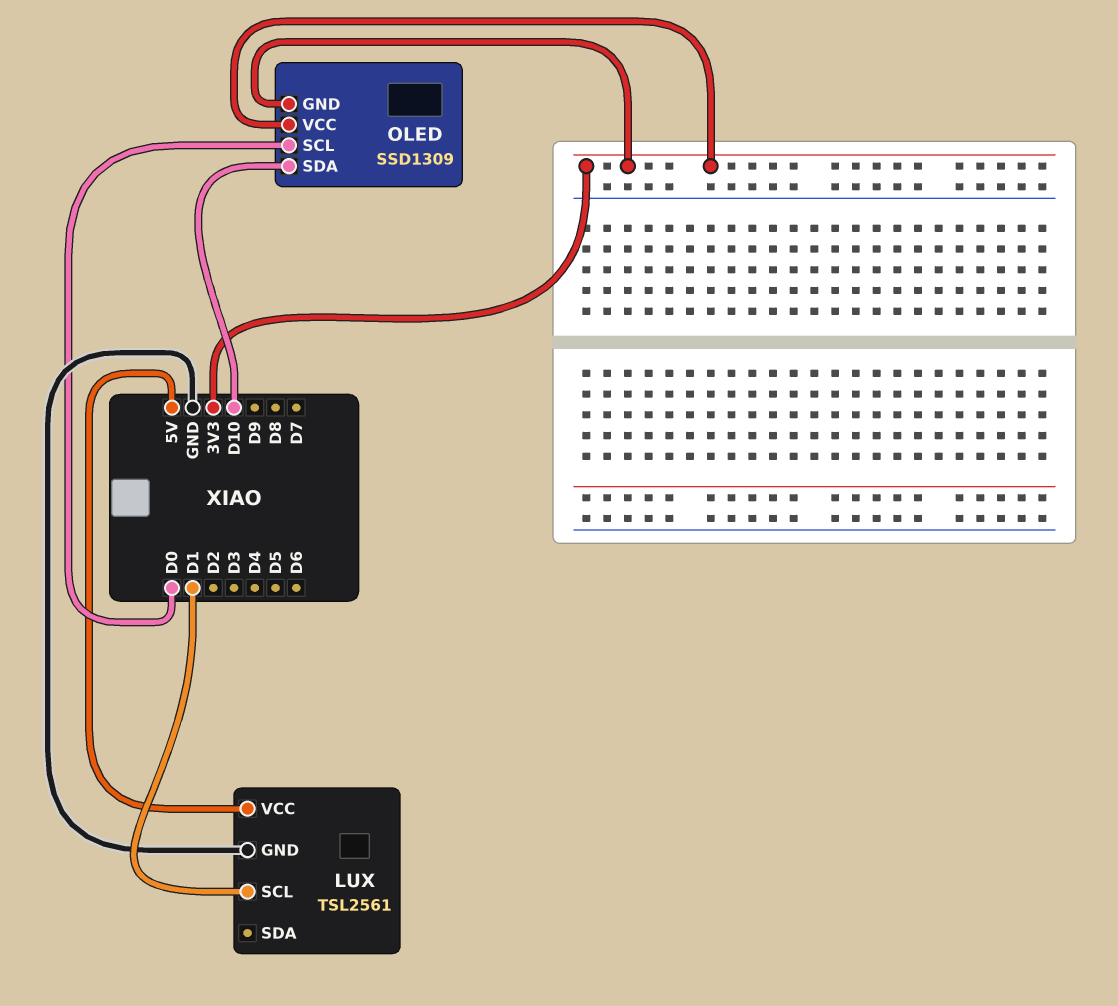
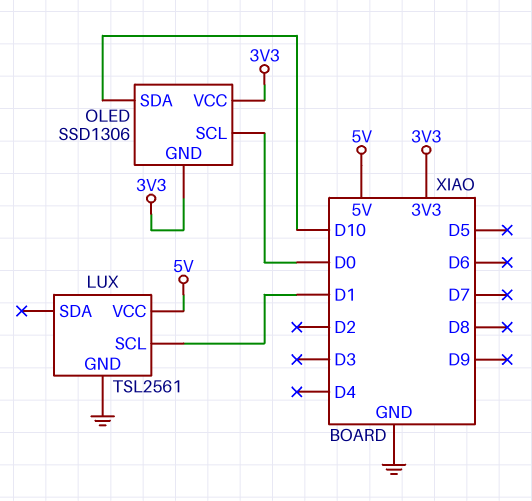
OLED: SSD1309 -> SSD1306

